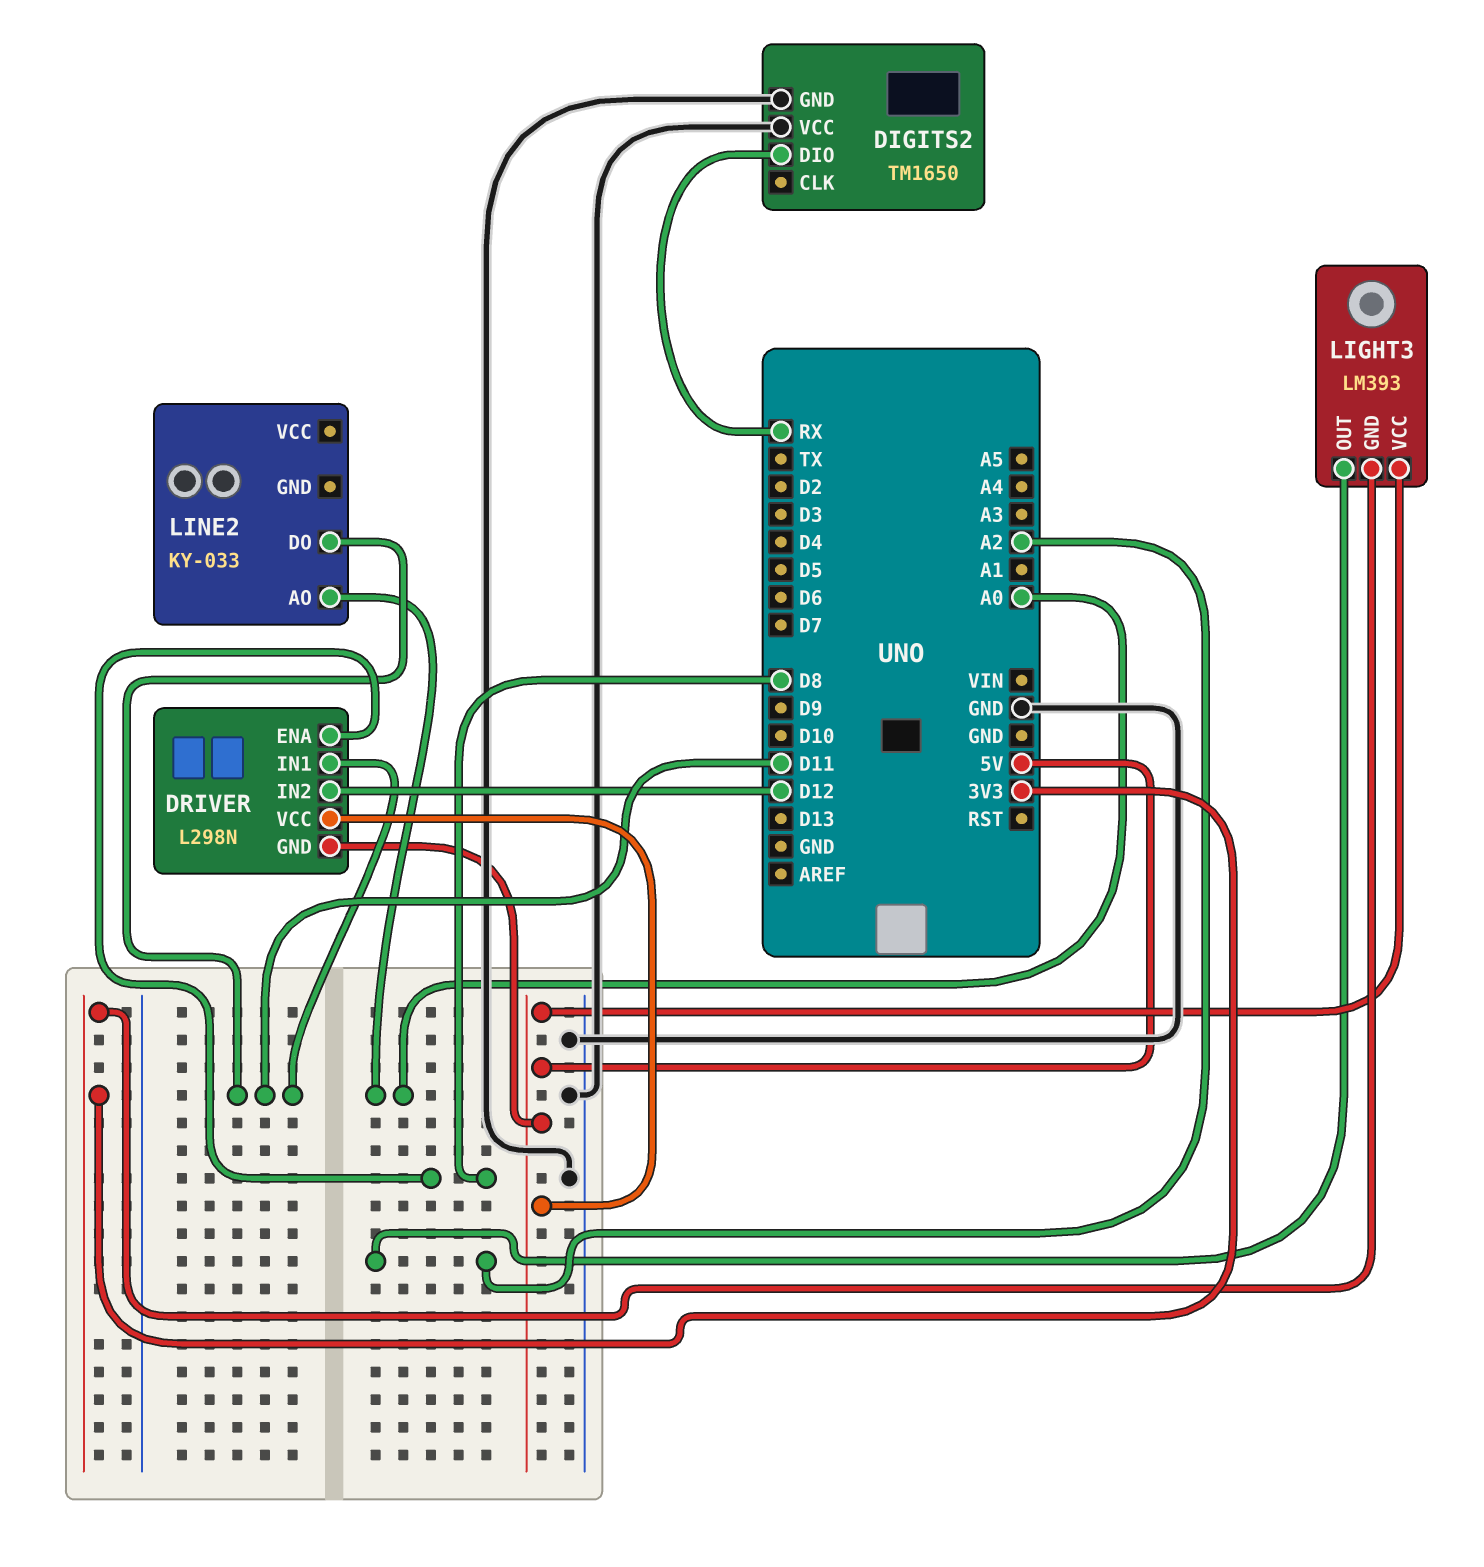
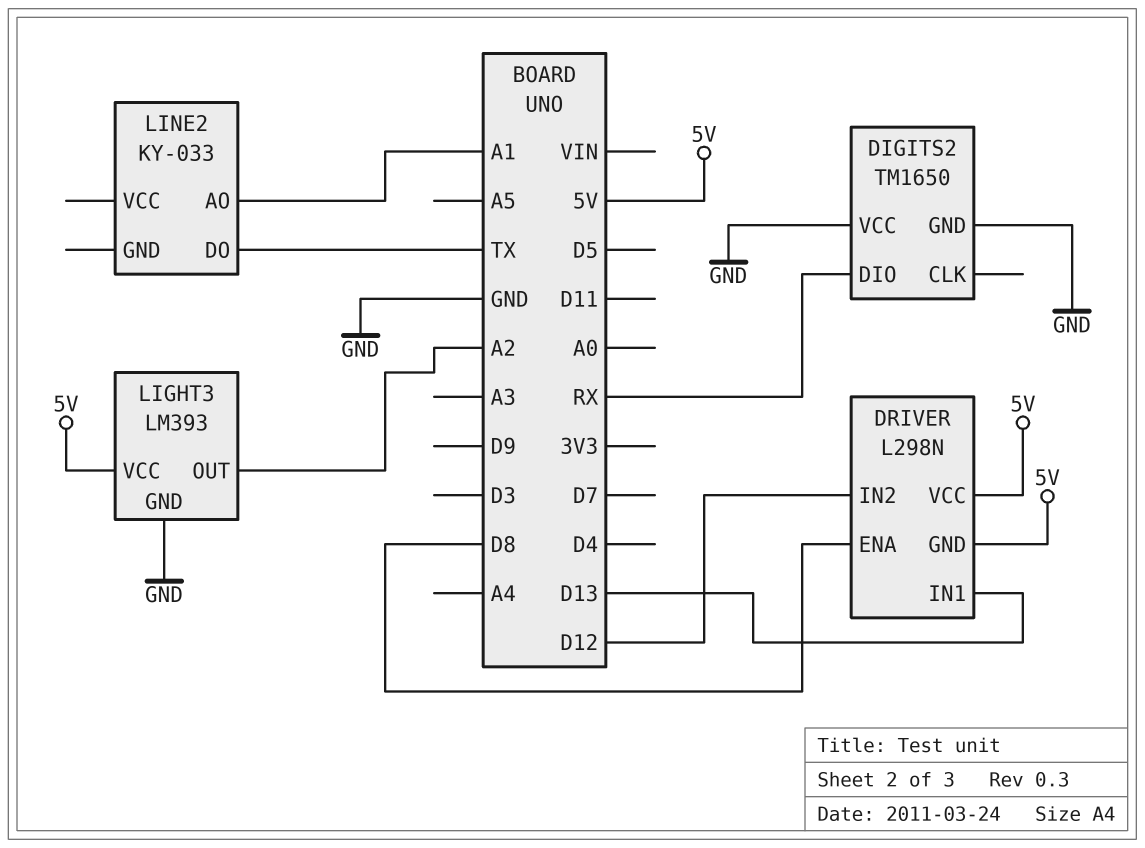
DRIVER pin IN1: D11 -> D13
LIGHT3 pin GND: 3V3 -> GND
LINE2 pin AO: A0 -> A1
LINE2 pin DO: D11 -> TX

